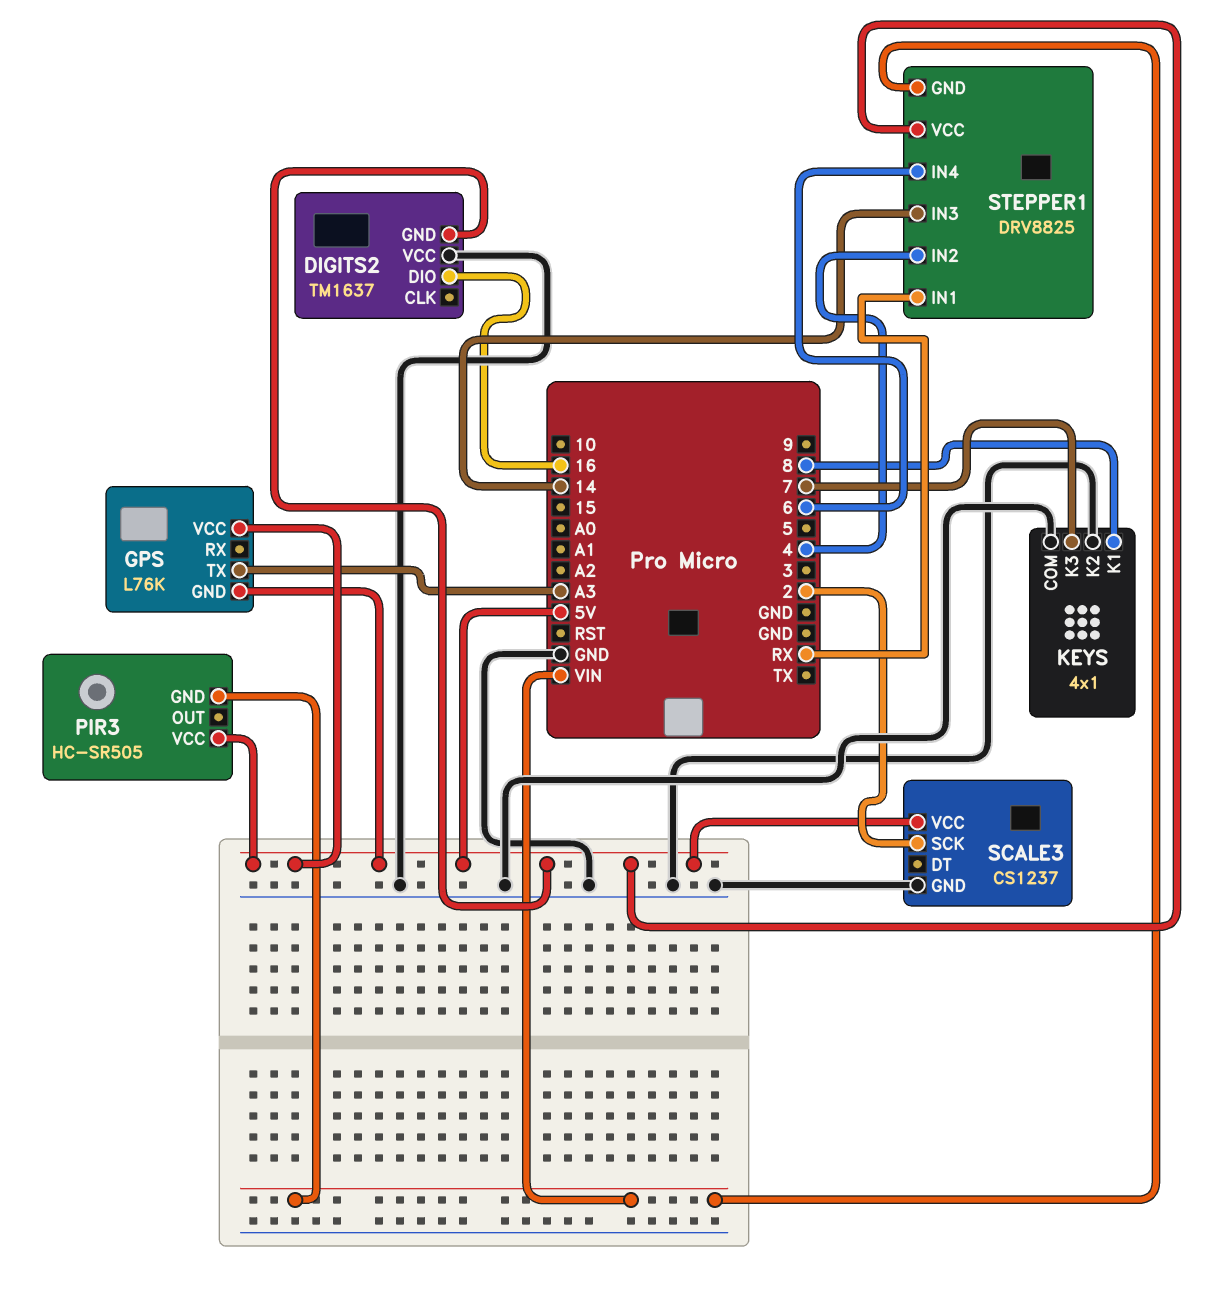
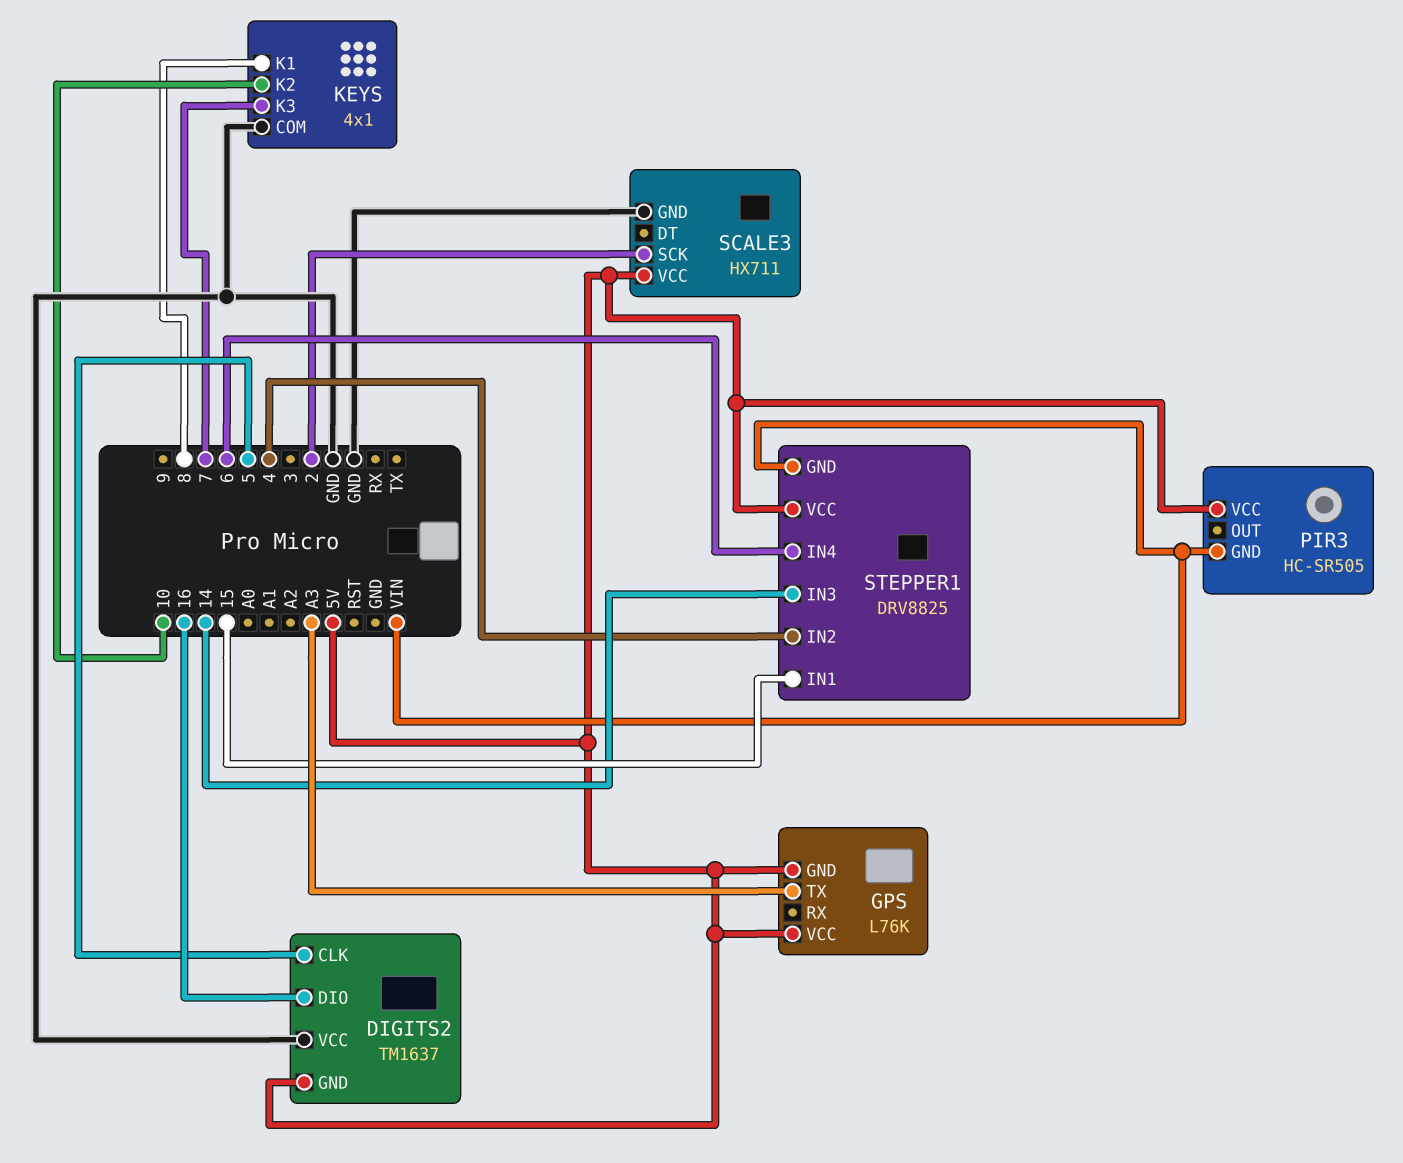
DIGITS2 pin CLK: none -> 5
KEYS pin K2: GND -> 10
SCALE3: CS1237 -> HX711
STEPPER1 pin IN1: RX -> 15

